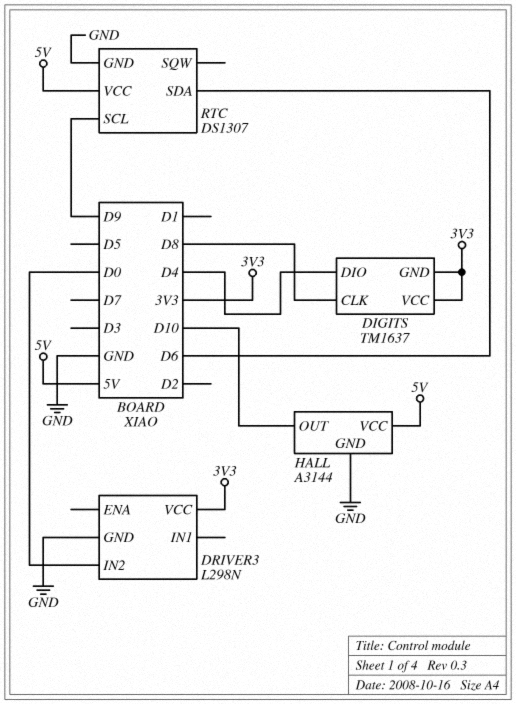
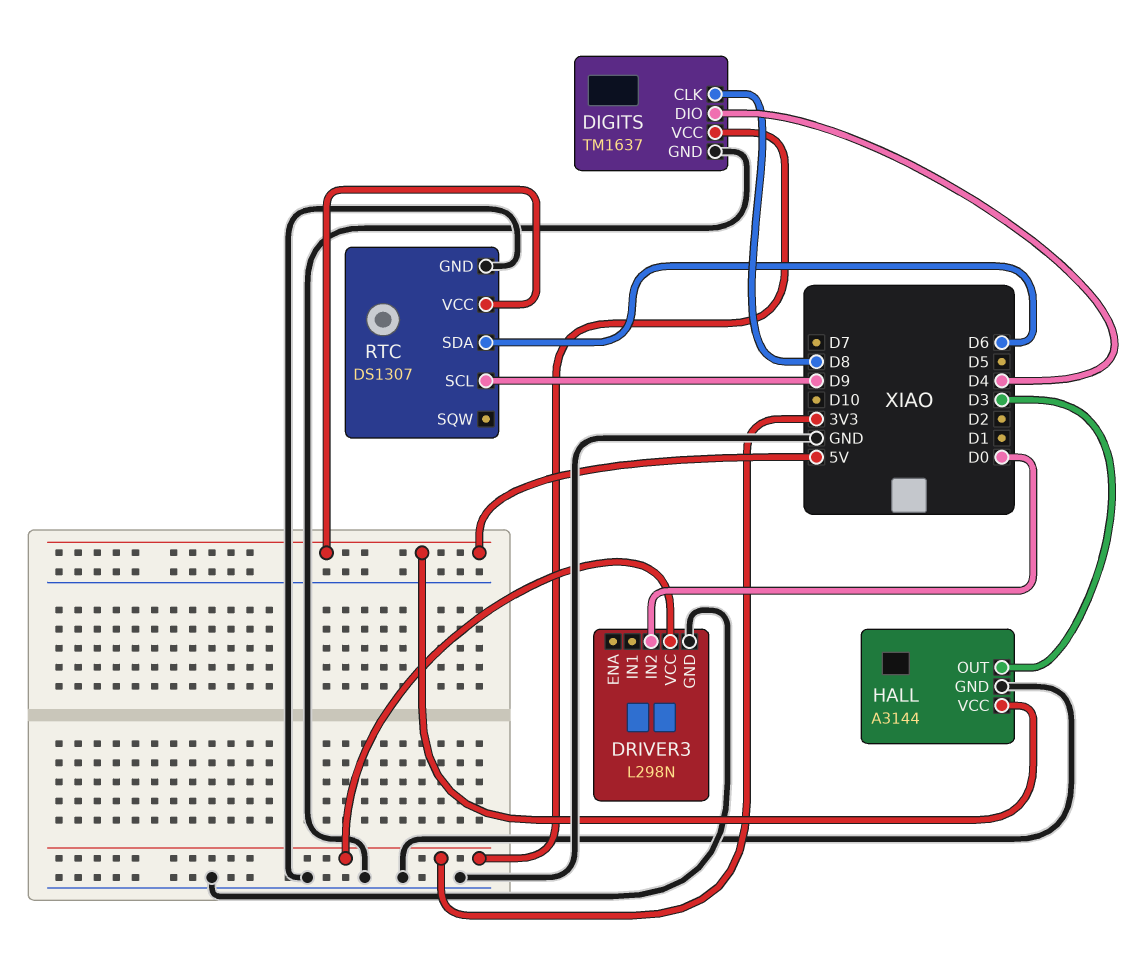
DIGITS pin GND: 3V3 -> GND
HALL pin OUT: D10 -> D3

